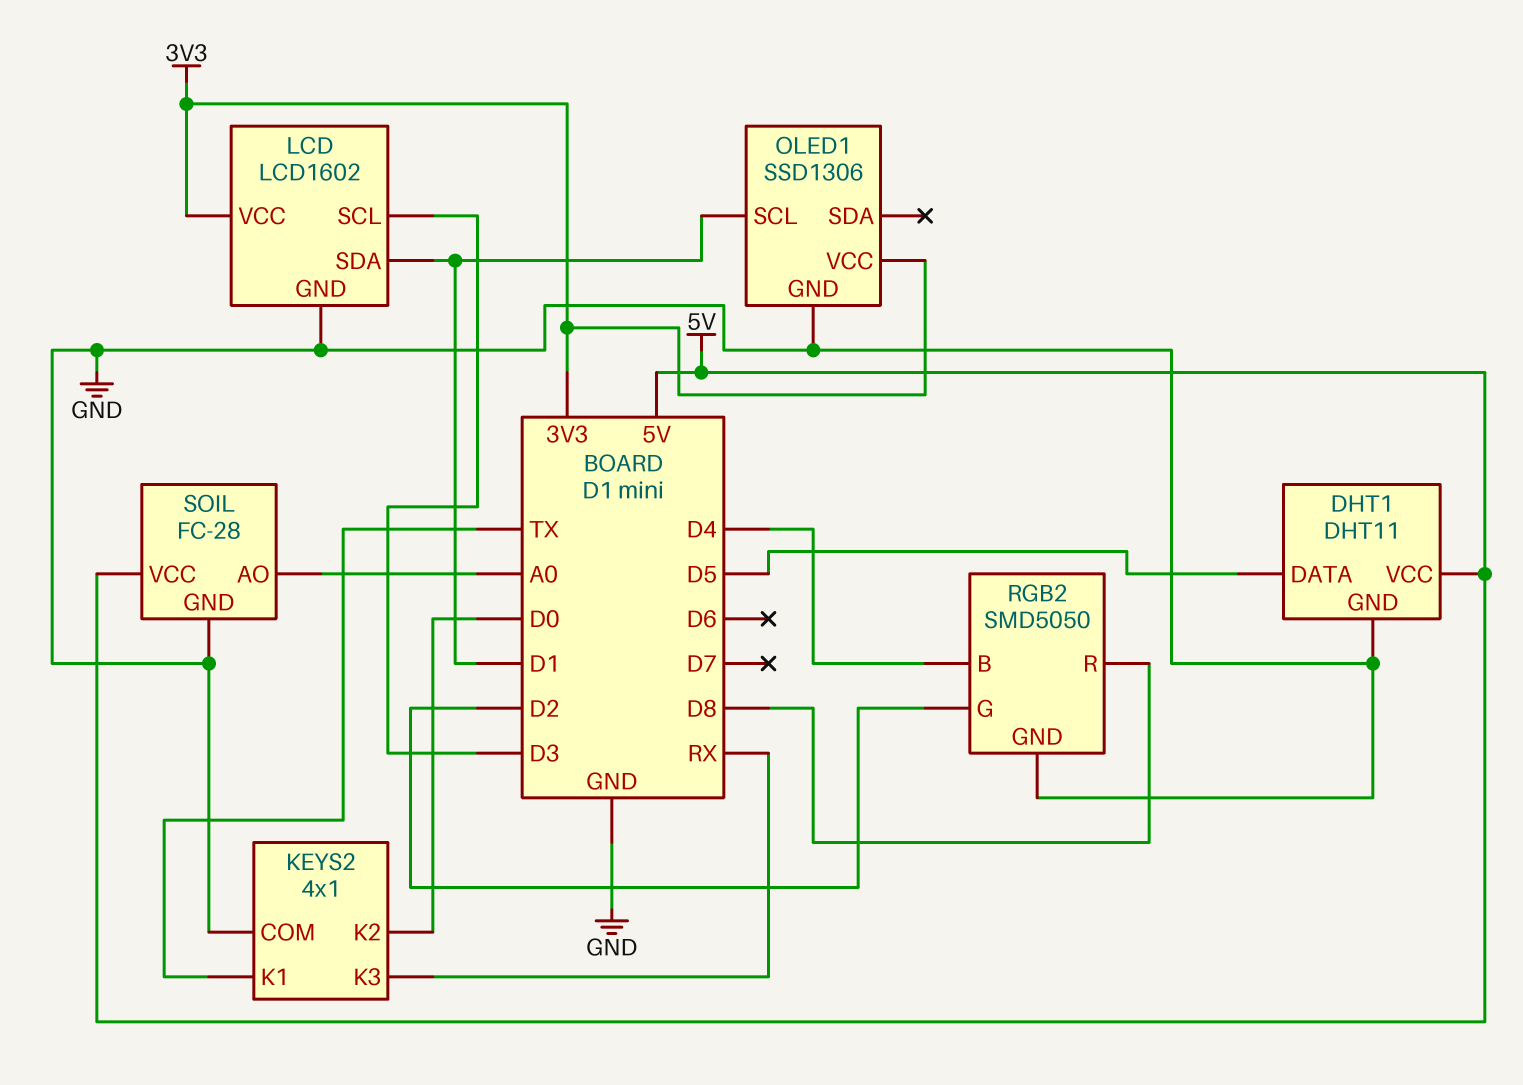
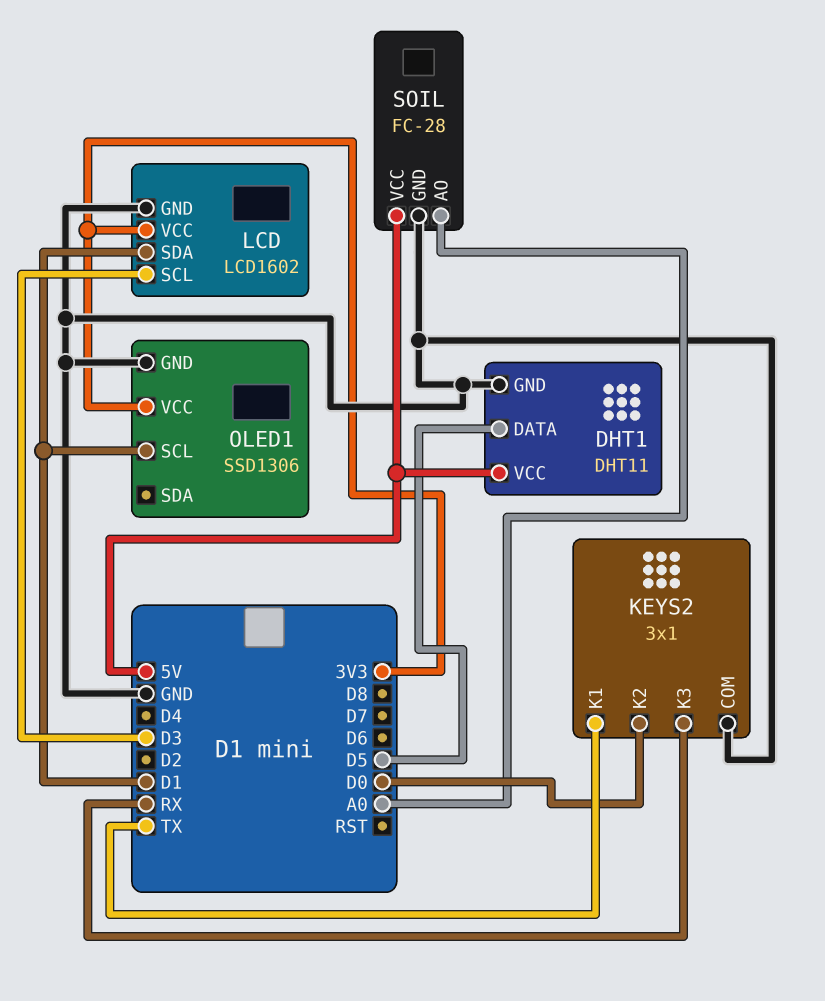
KEYS2: 4x1 -> 3x1
RGB2: SMD5050 -> none
RGB2 pin B: D4 -> none
RGB2 pin G: D2 -> none
RGB2 pin GND: GND -> none
RGB2 pin R: D8 -> none

